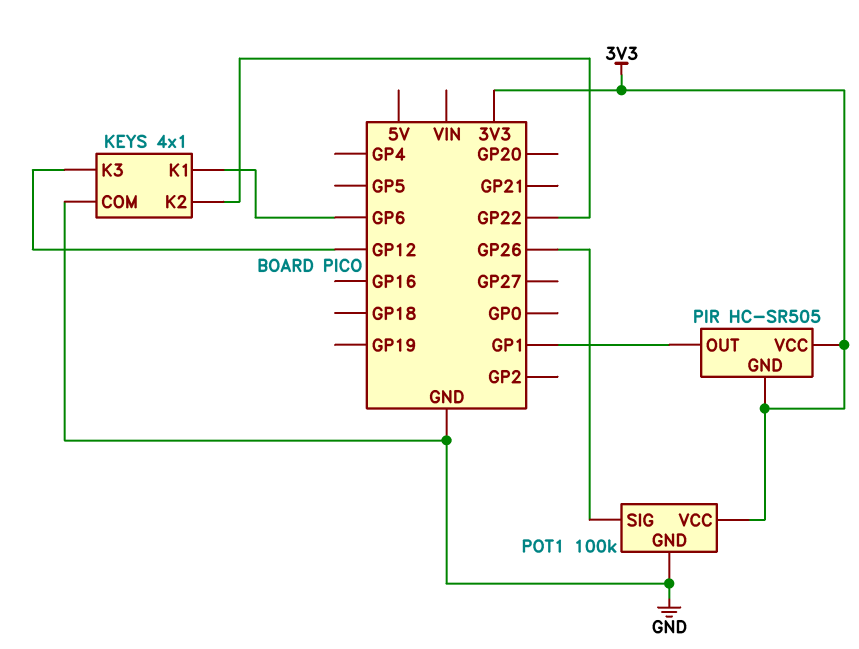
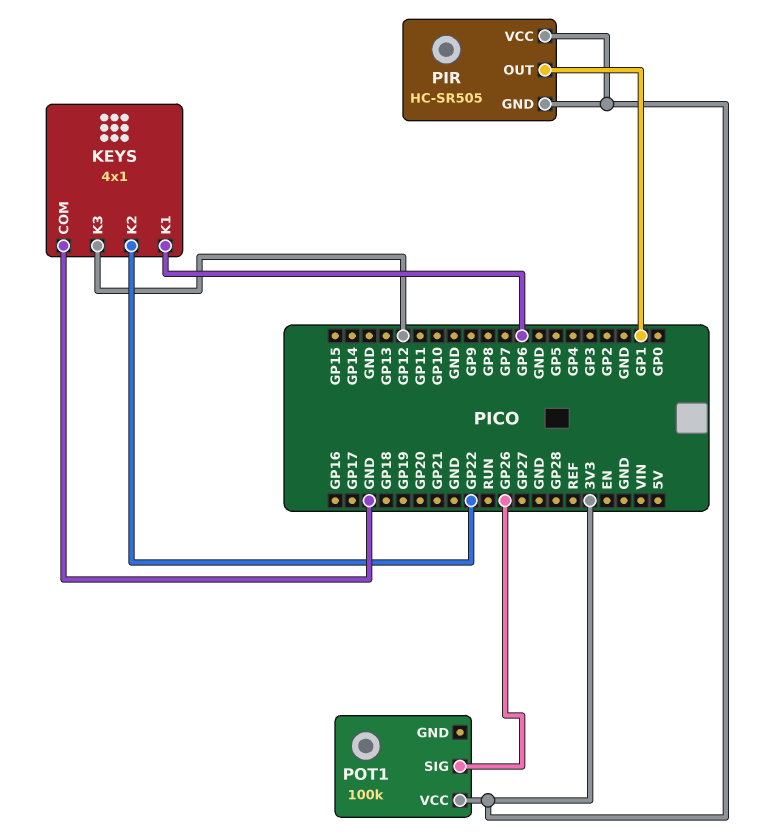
POT1 pin GND: GND -> none

